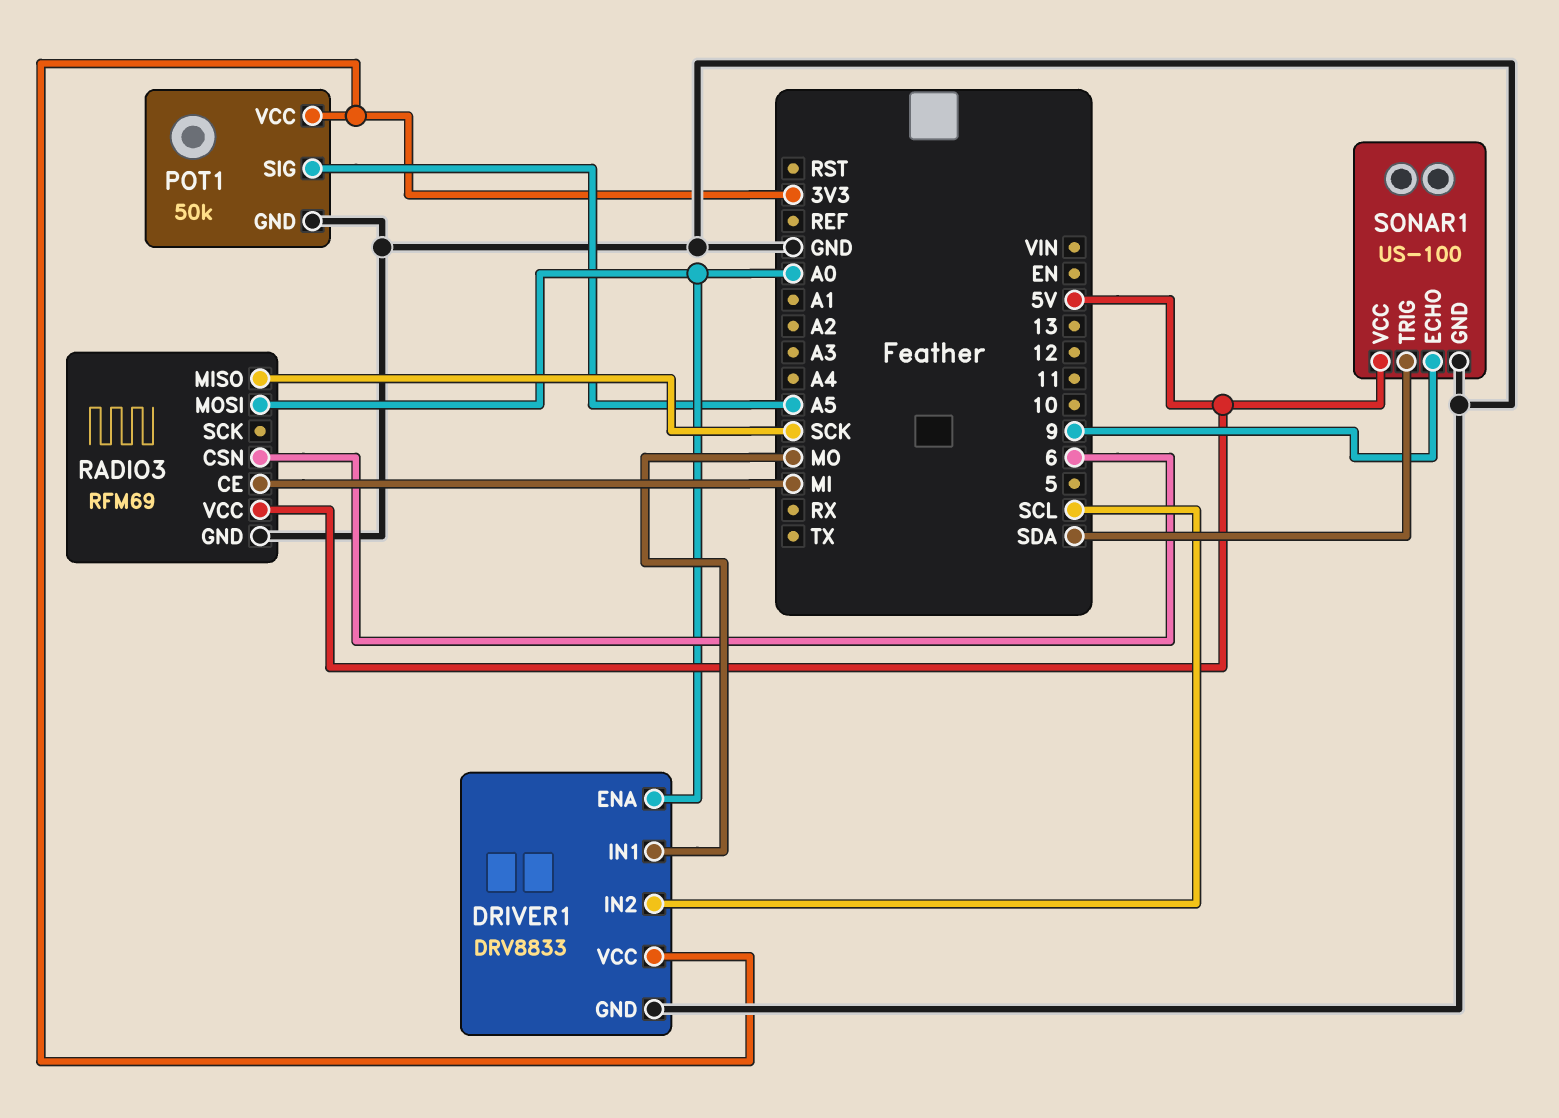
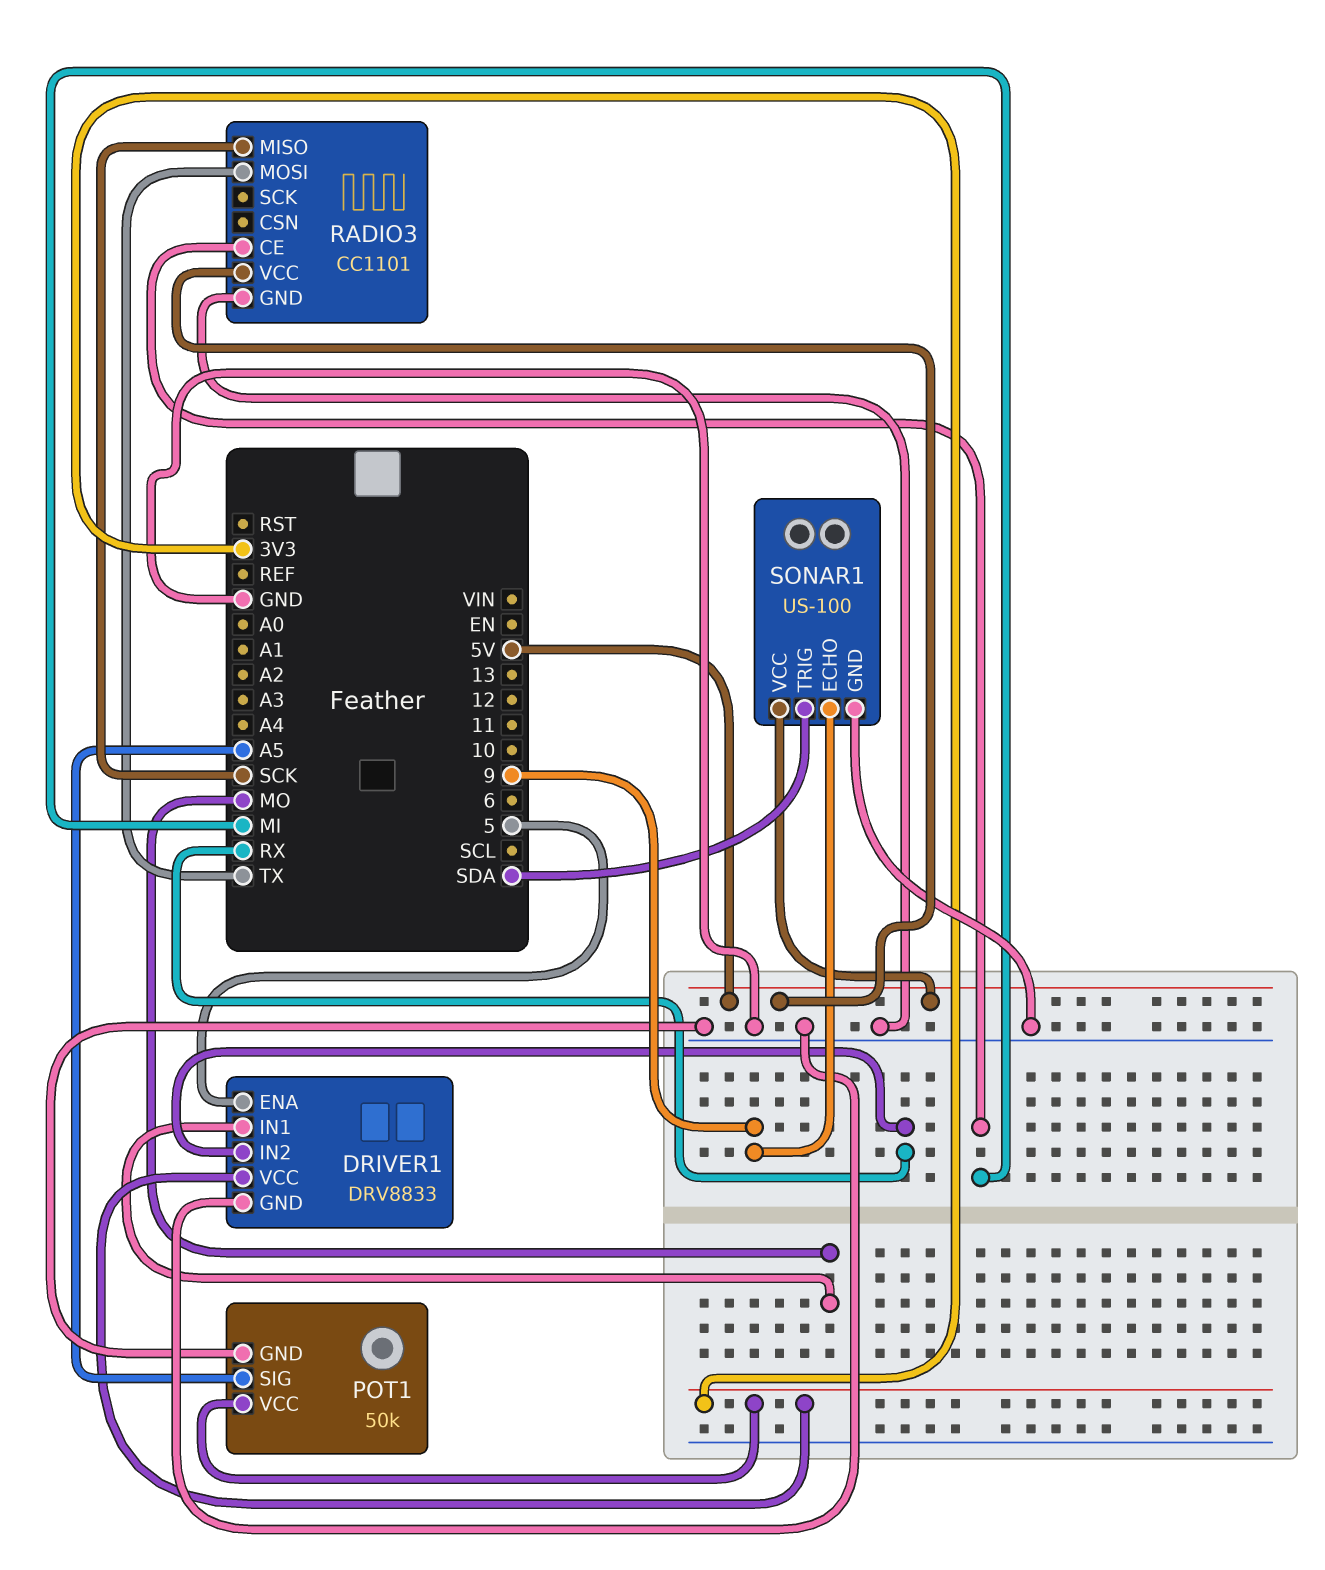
DRIVER1 pin ENA: A0 -> 5
DRIVER1 pin IN2: SCL -> RX
RADIO3: RFM69 -> CC1101
RADIO3 pin CSN: 6 -> none
RADIO3 pin MOSI: A0 -> TX

